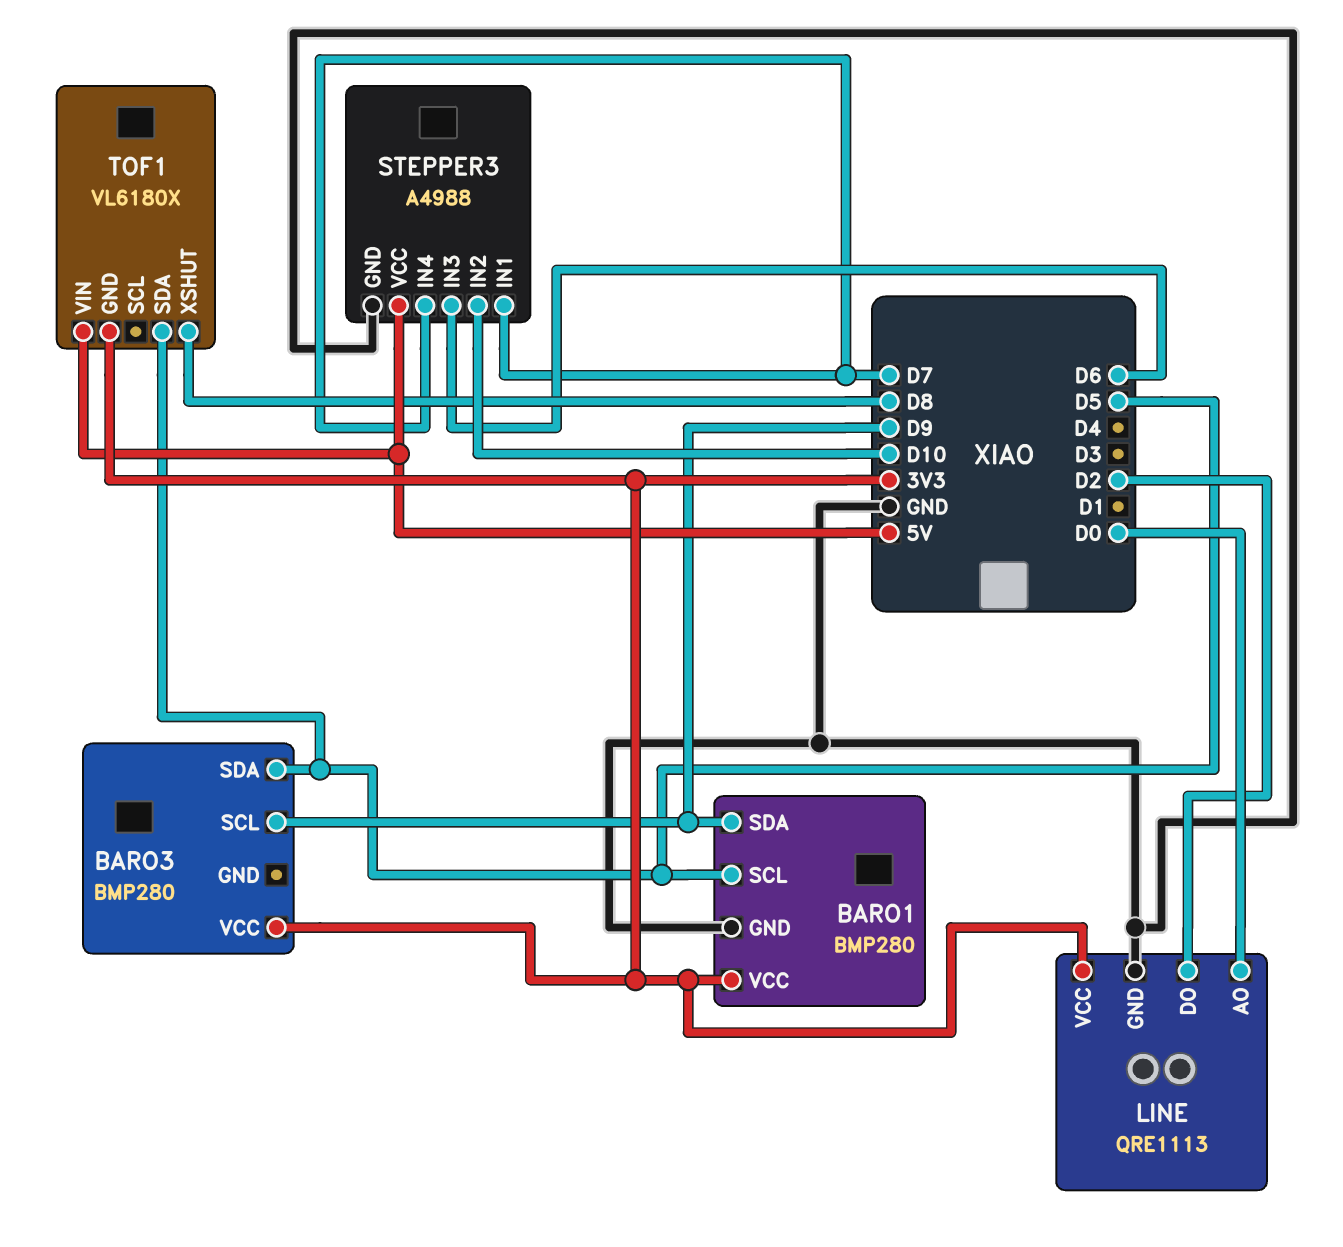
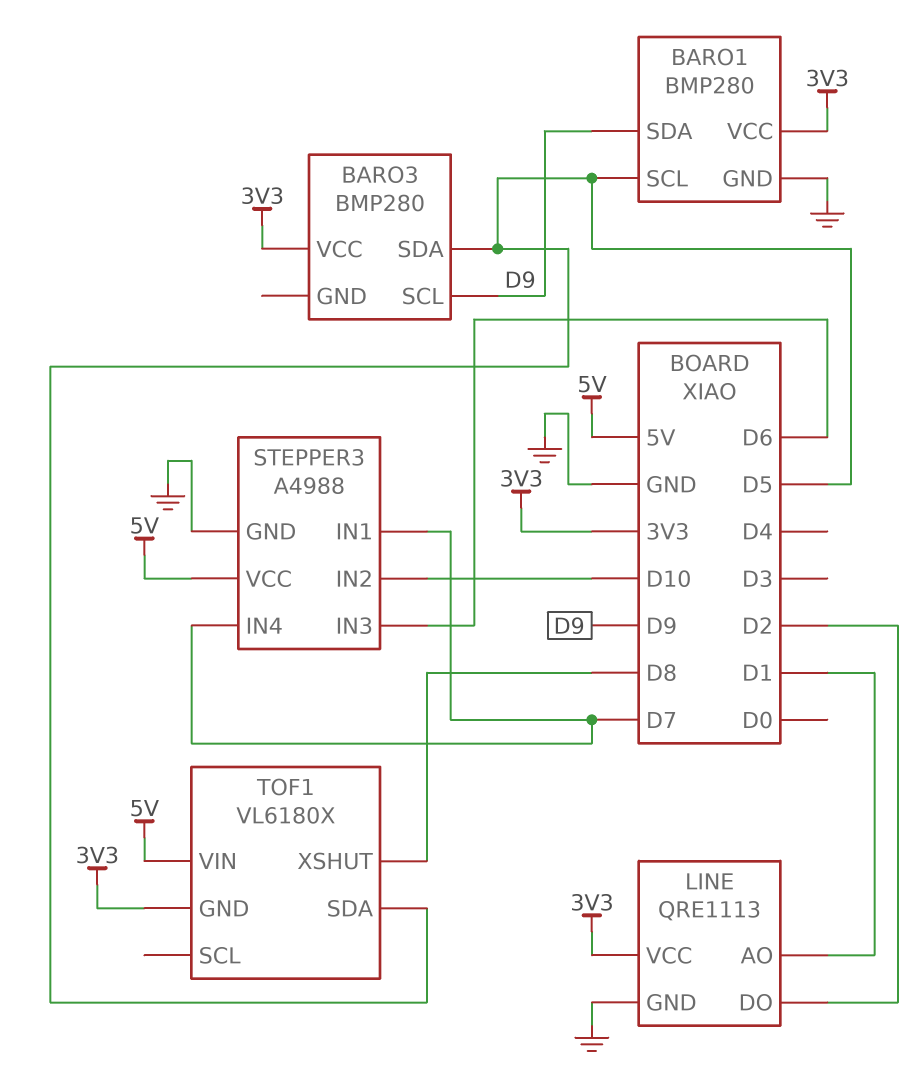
LINE pin AO: D0 -> D1

